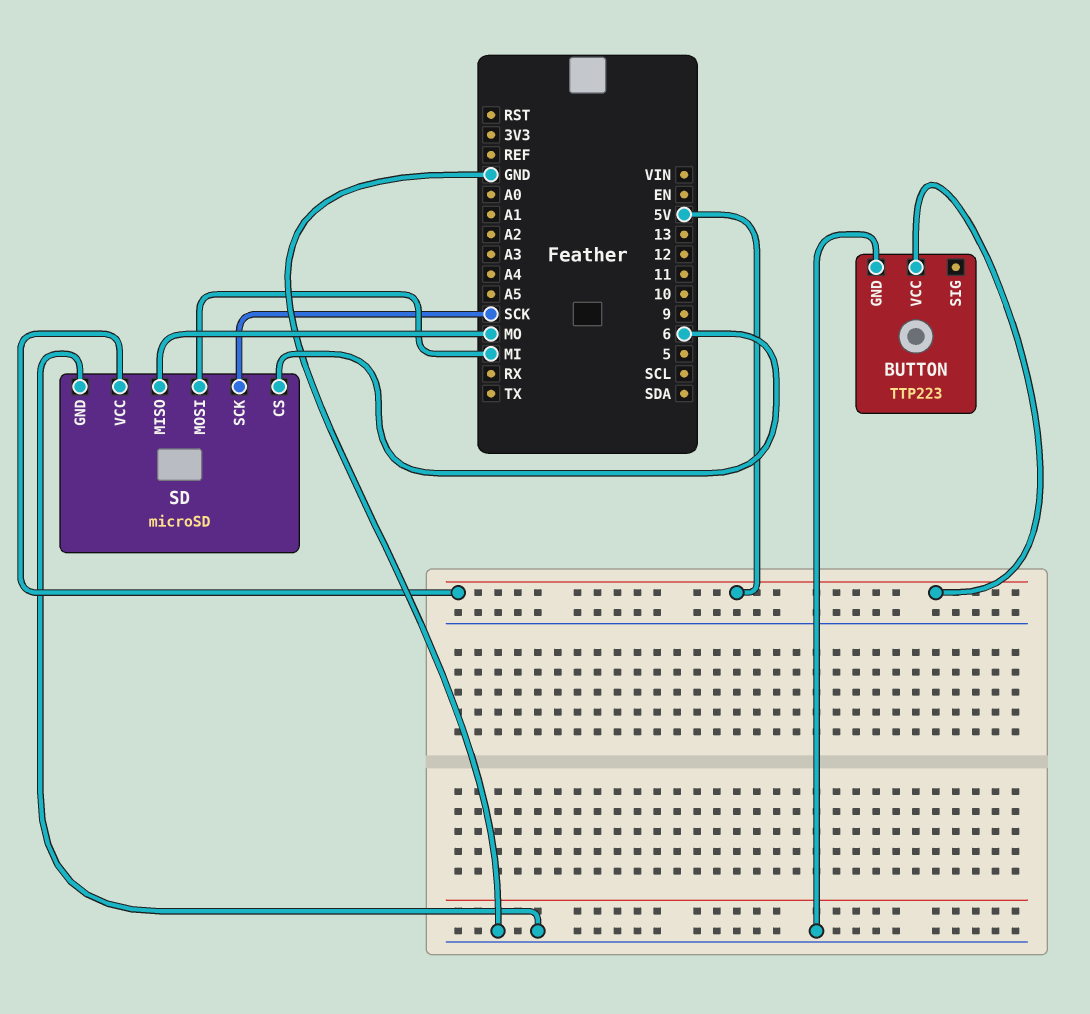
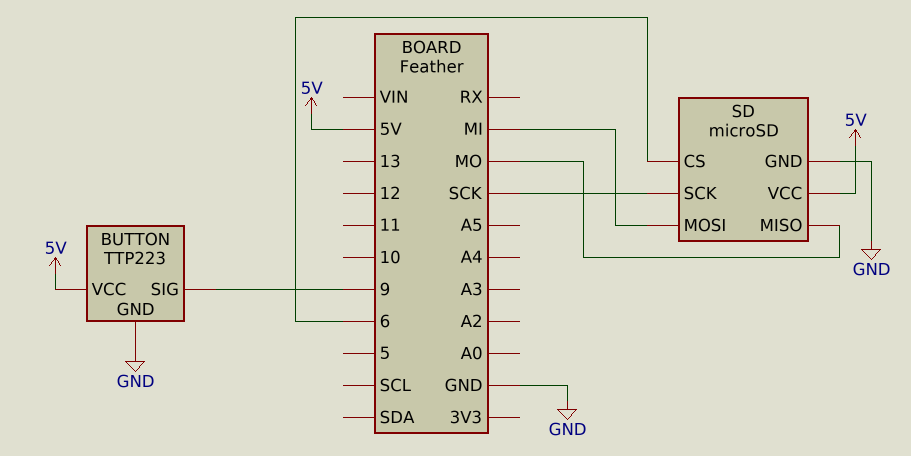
BUTTON pin SIG: none -> 9

